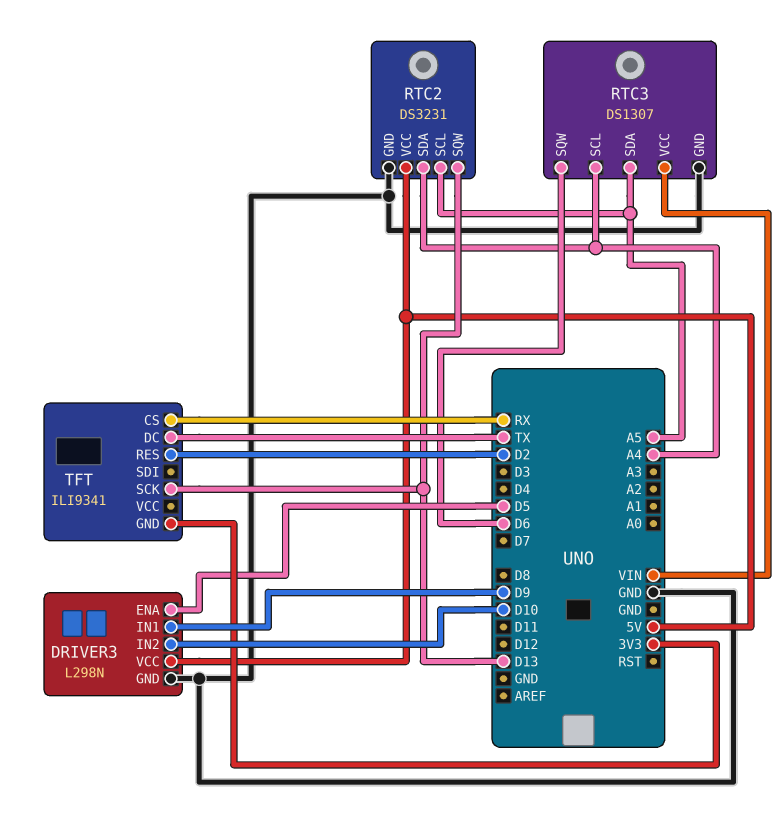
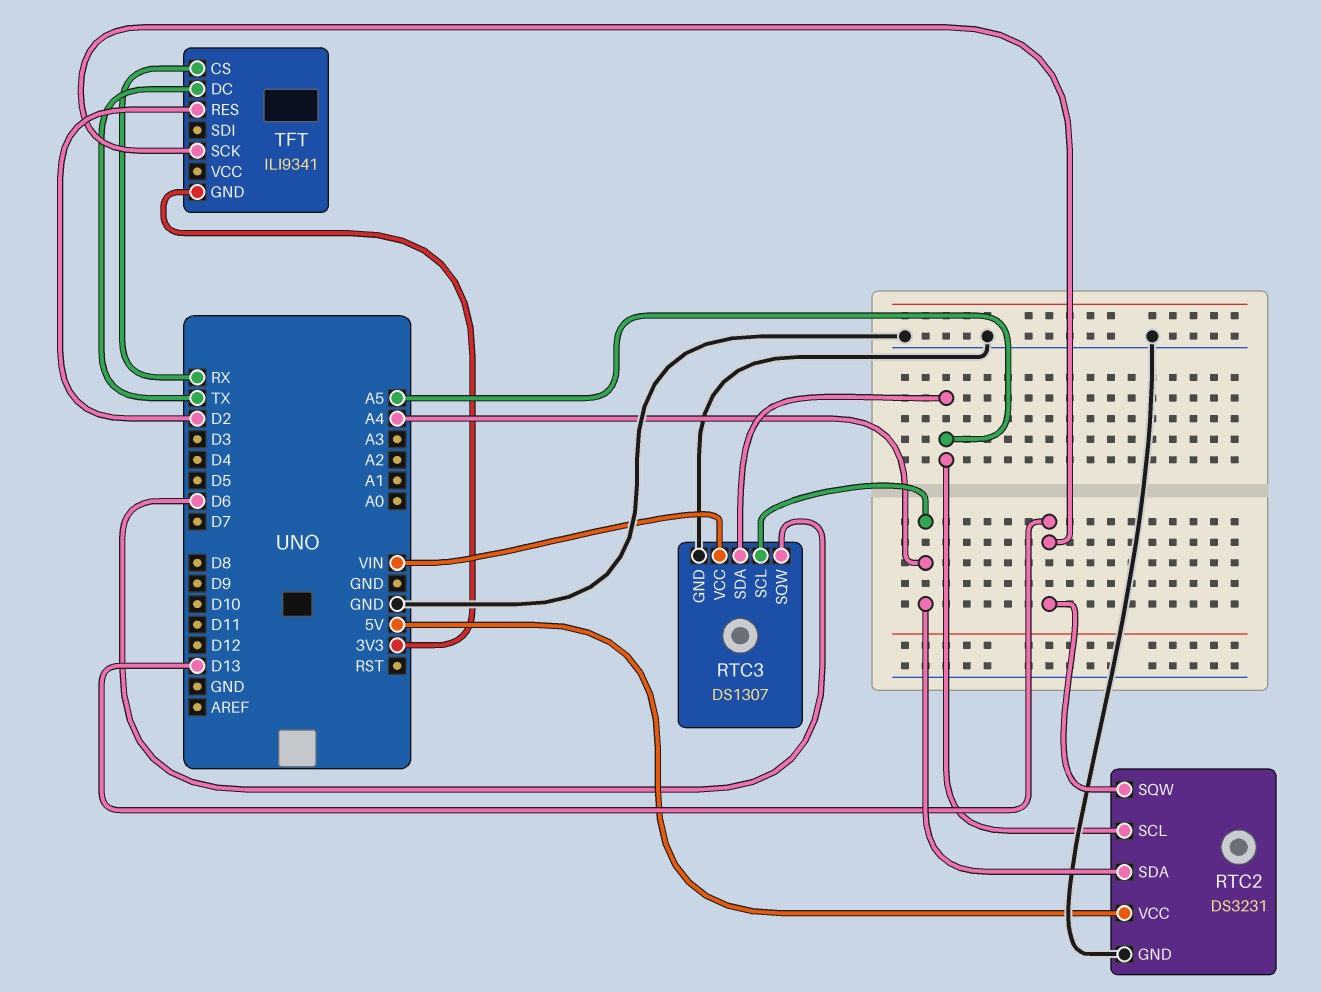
DRIVER3: L298N -> none
DRIVER3 pin ENA: D5 -> none
DRIVER3 pin GND: GND -> none
DRIVER3 pin IN1: D9 -> none
DRIVER3 pin IN2: D10 -> none
DRIVER3 pin VCC: 5V -> none

